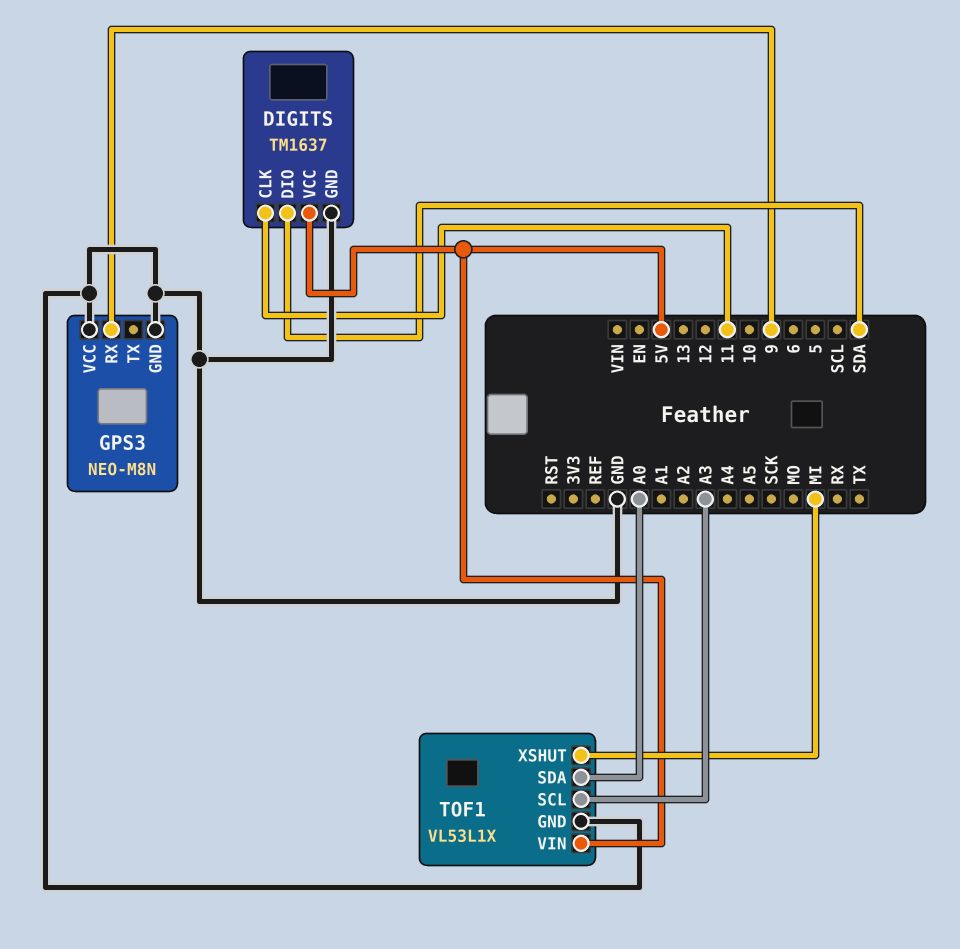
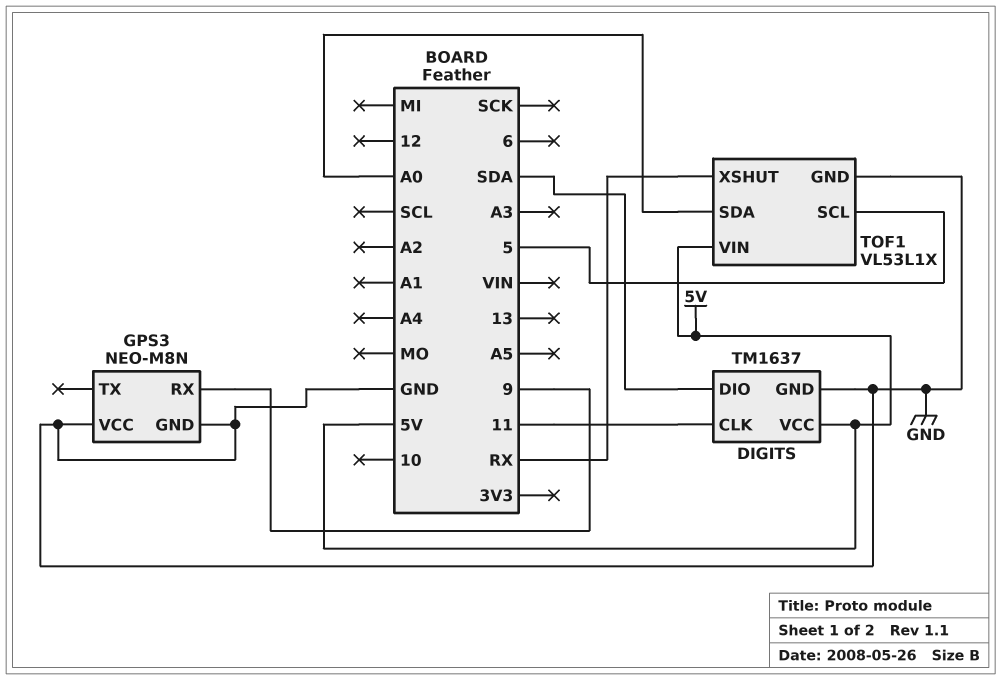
TOF1 pin SCL: A3 -> 5
TOF1 pin XSHUT: MI -> RX

